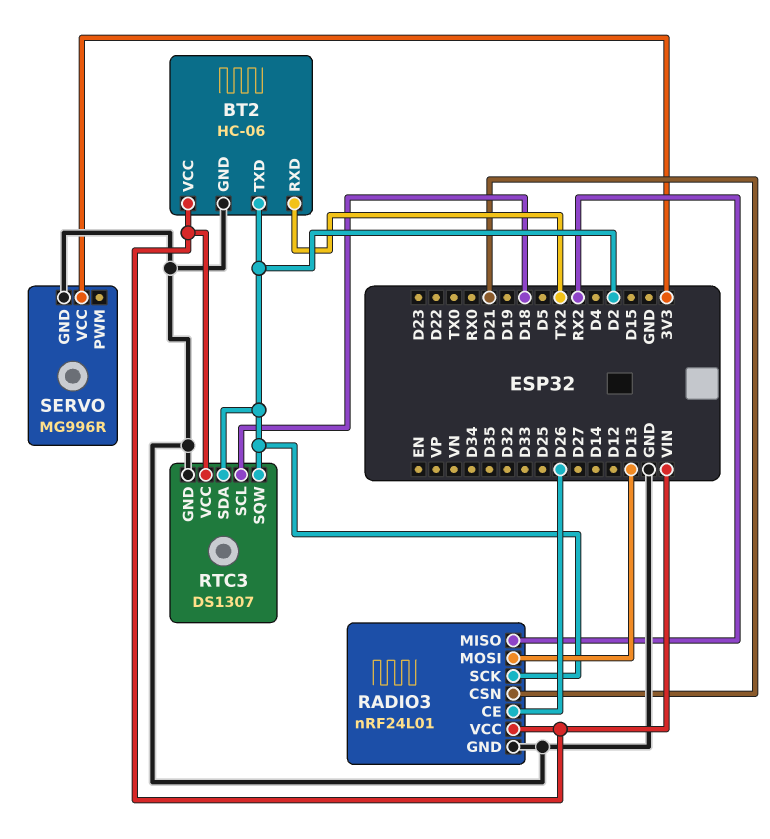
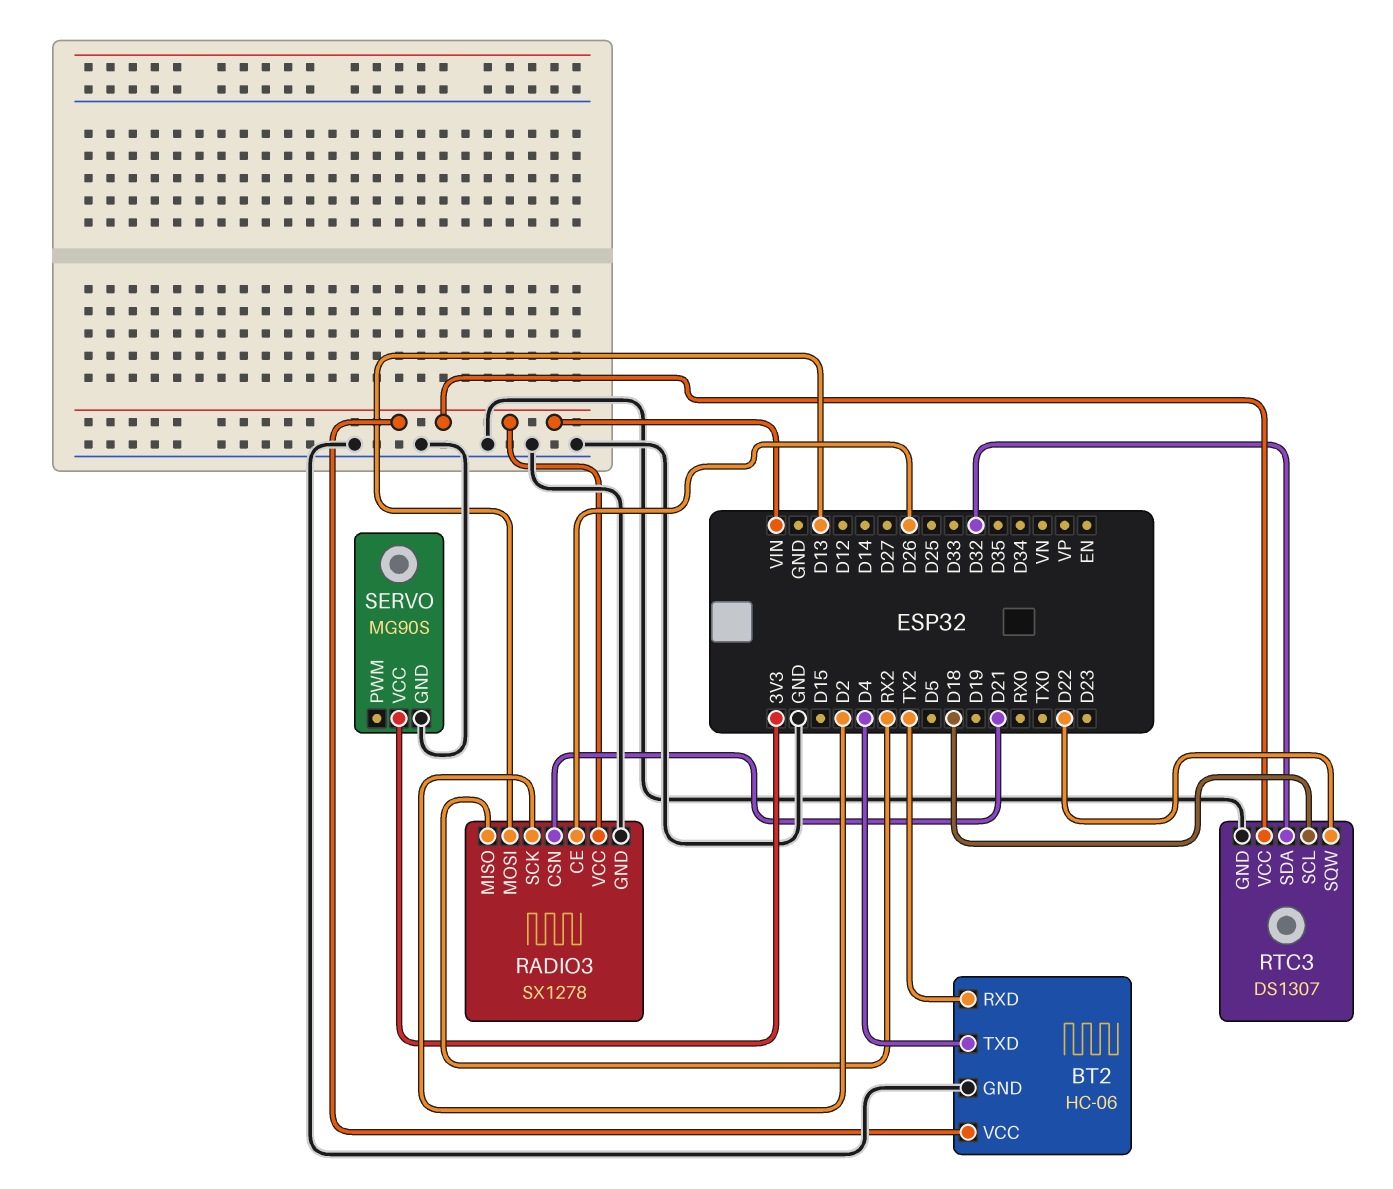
BT2 pin TXD: D2 -> D4
RADIO3: nRF24L01 -> SX1278
RTC3 pin SDA: D2 -> D32
RTC3 pin SQW: D2 -> D22
SERVO: MG996R -> MG90S

